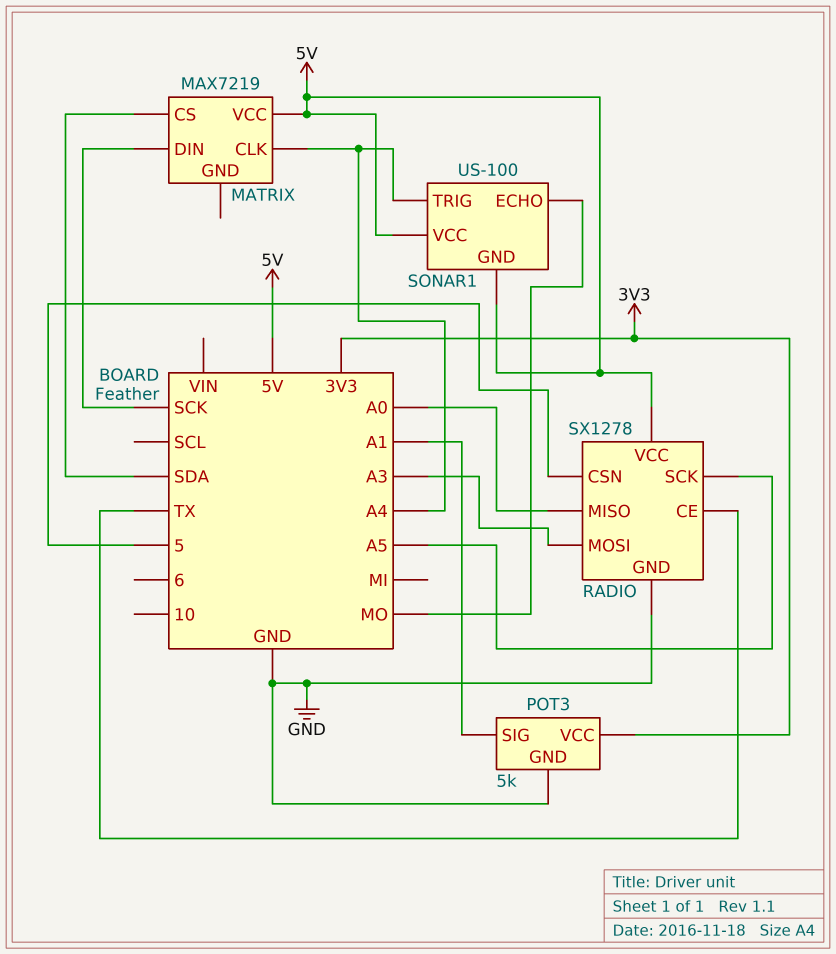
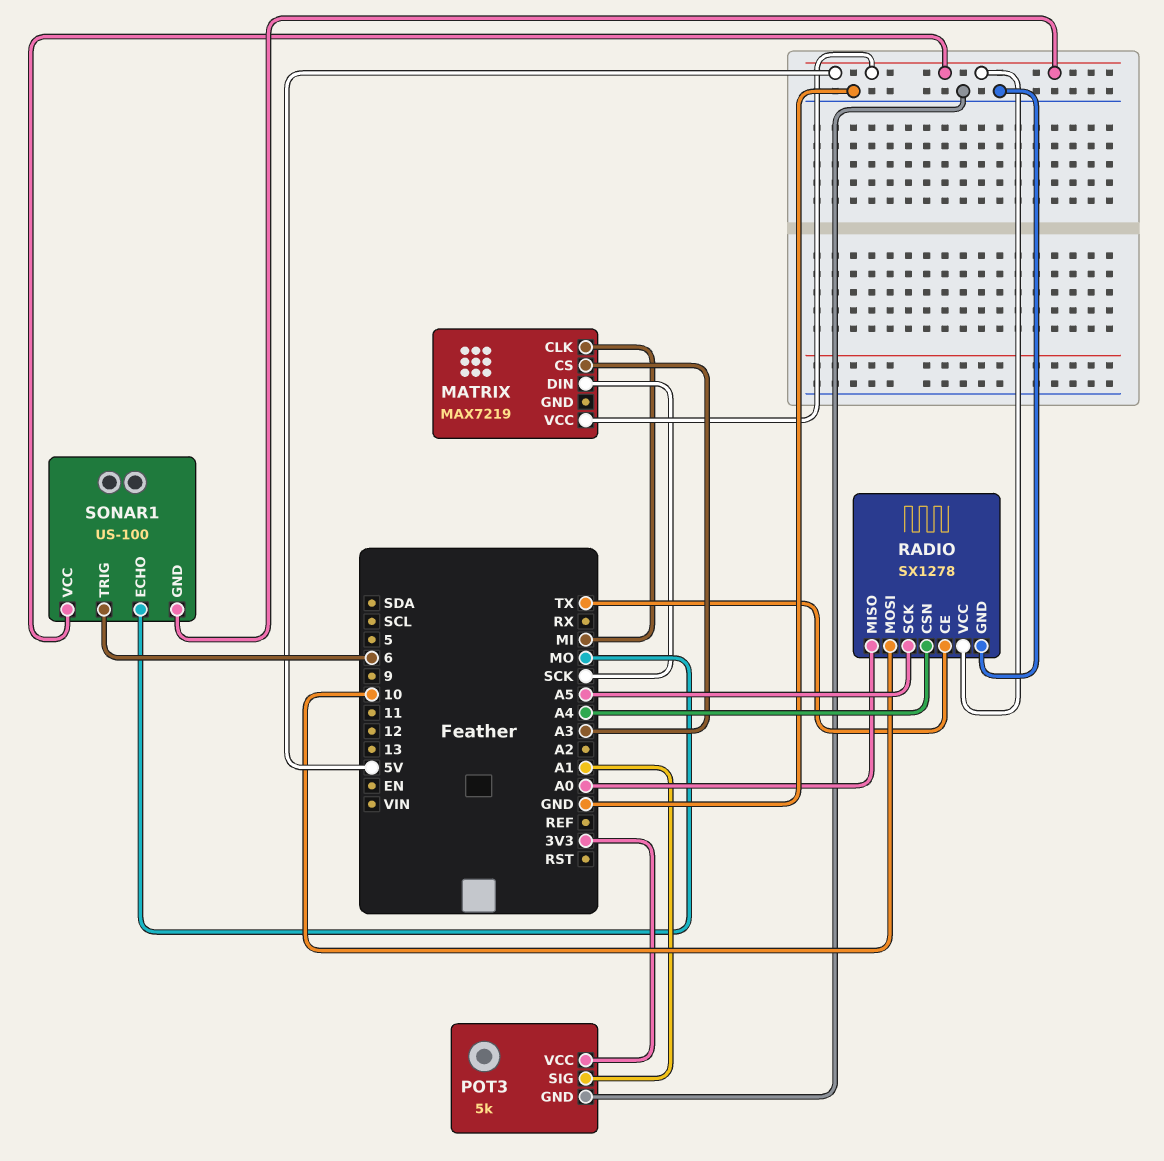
MATRIX pin CLK: A4 -> MI
MATRIX pin CS: SDA -> A3
RADIO pin CSN: 5 -> A4
RADIO pin MOSI: A3 -> 10
SONAR1 pin TRIG: A4 -> 6

